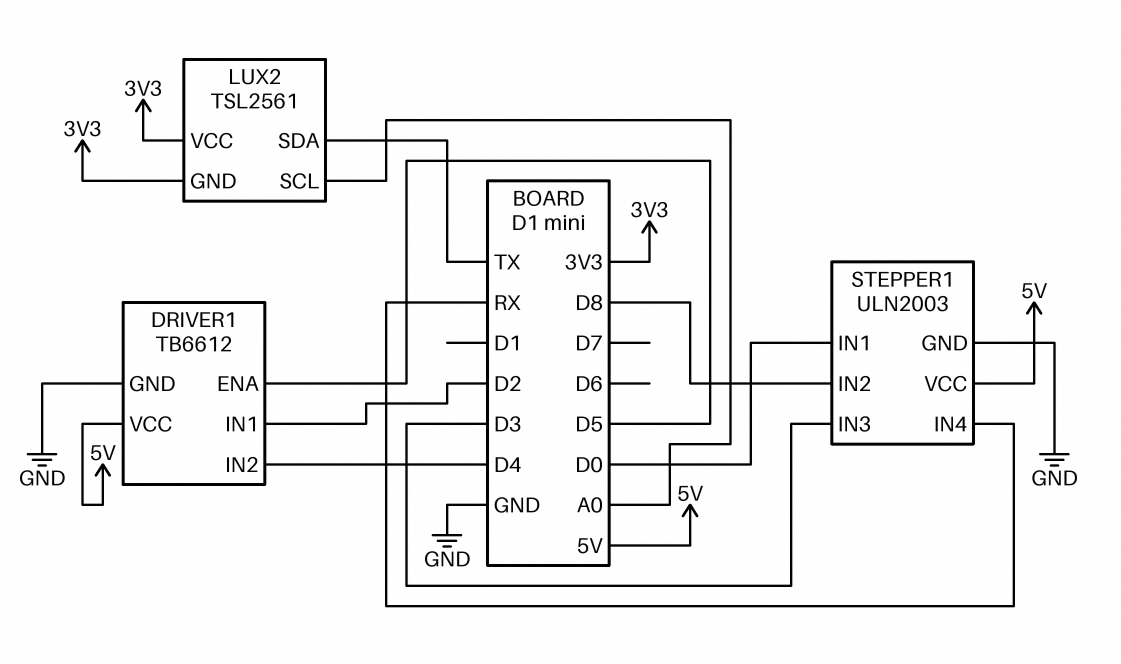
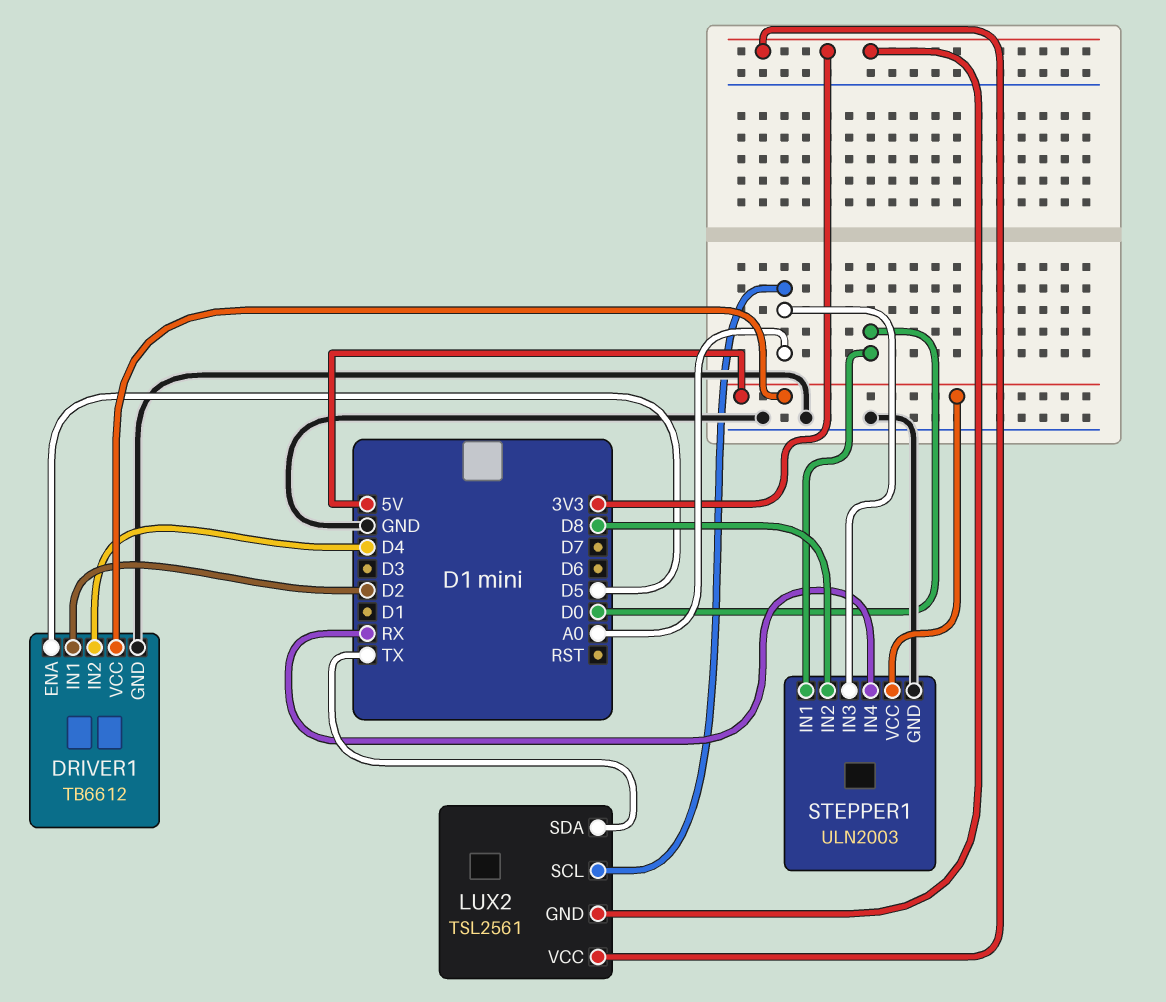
STEPPER1 pin IN3: D3 -> A0

